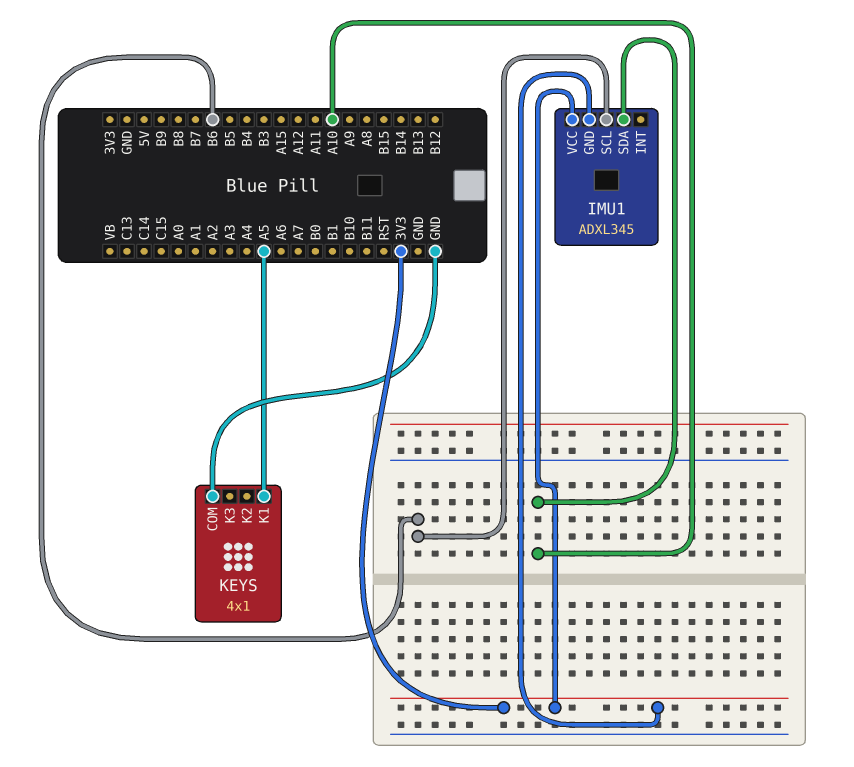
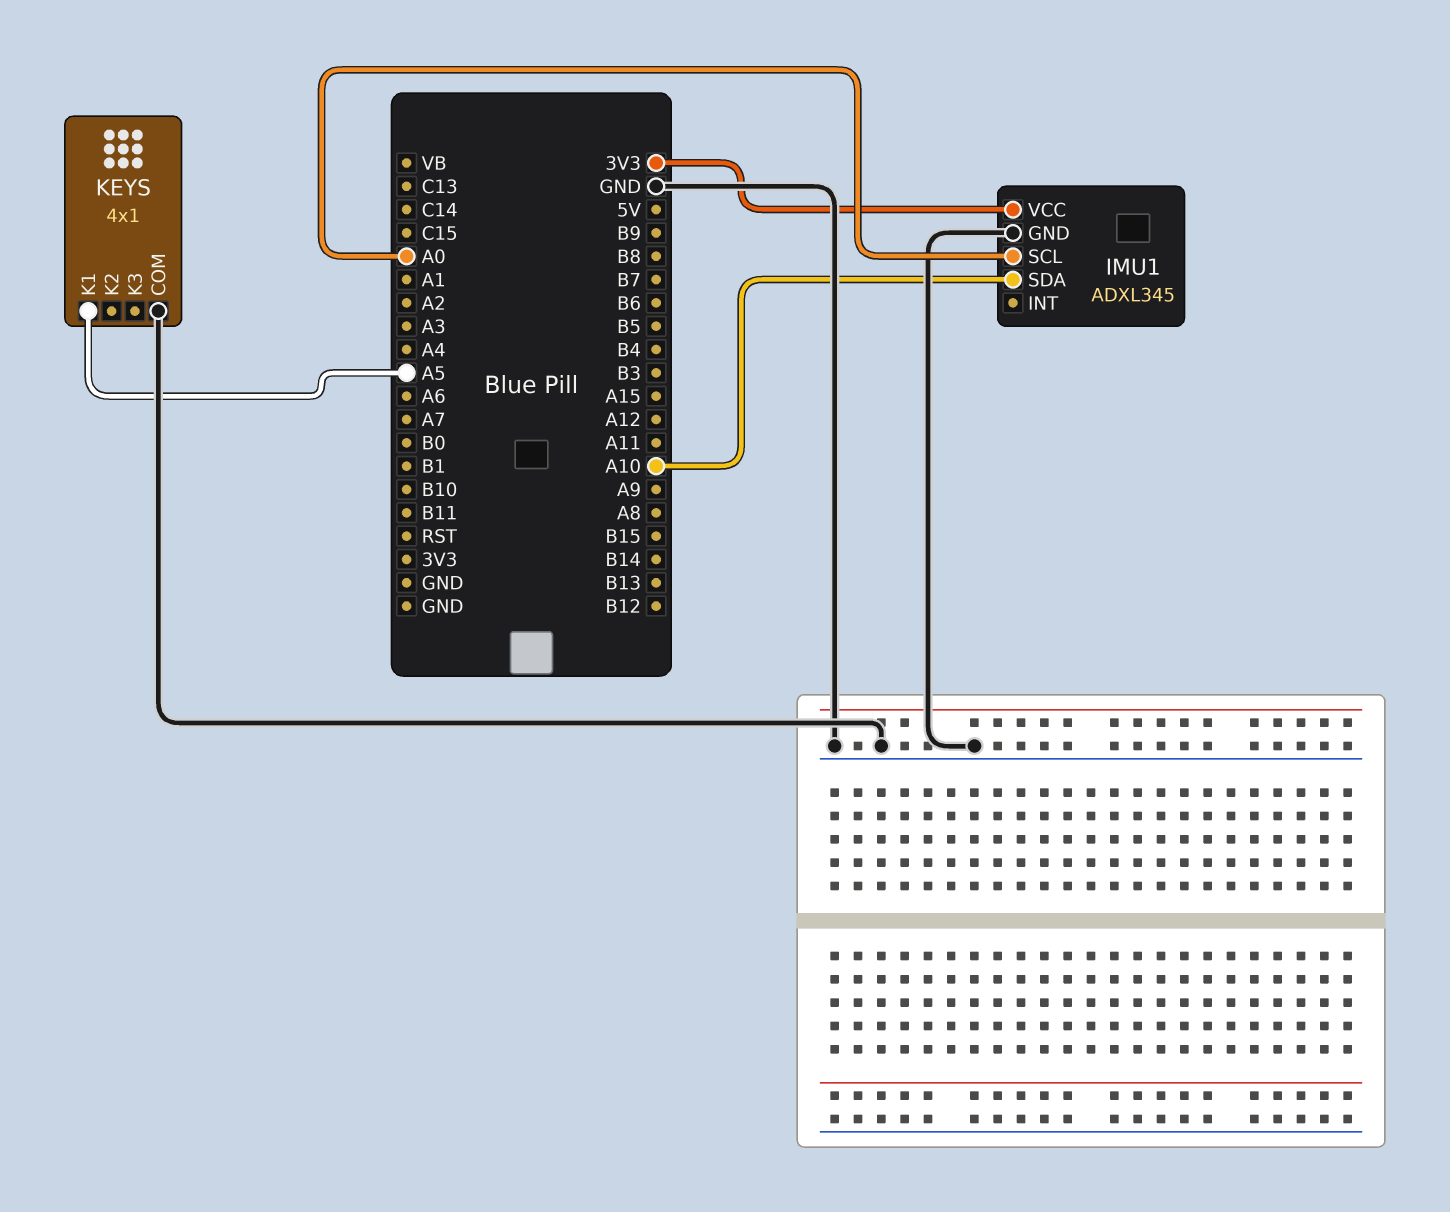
IMU1 pin GND: 3V3 -> GND
IMU1 pin SCL: B6 -> A0

